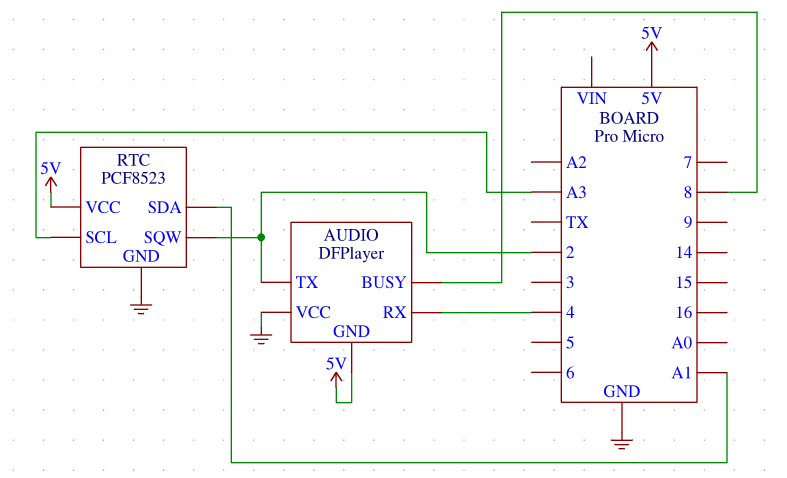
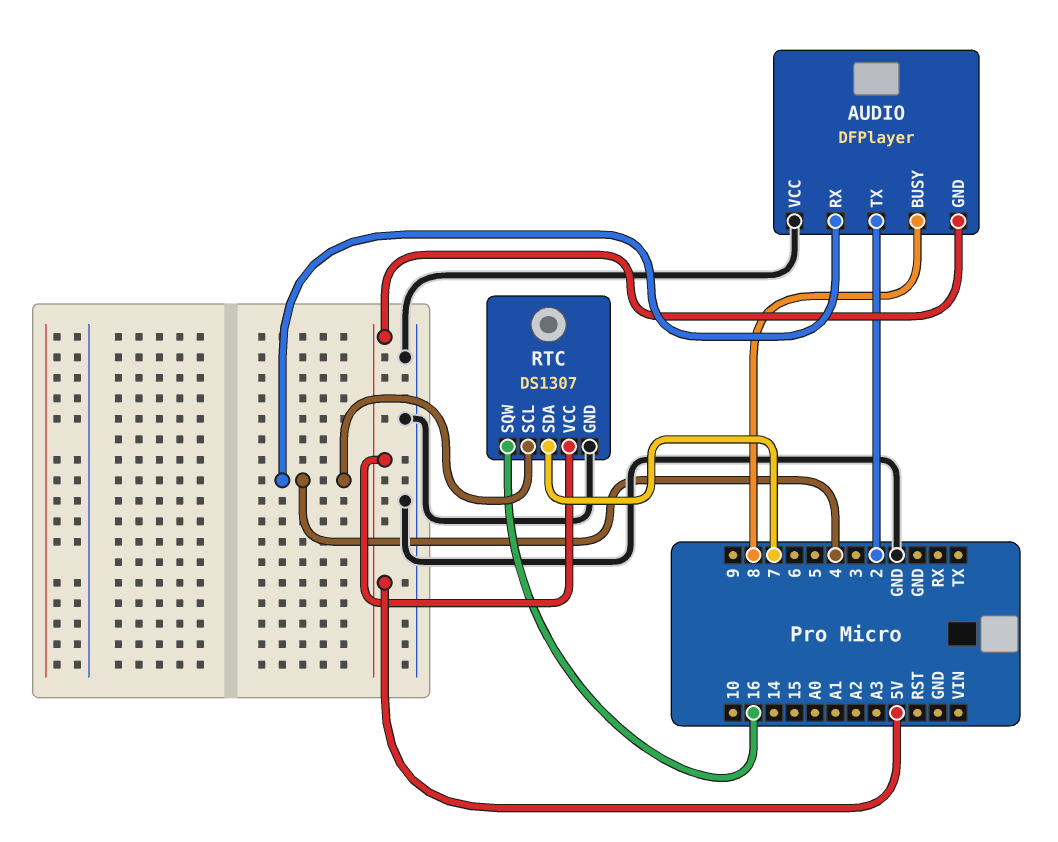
RTC: PCF8523 -> DS1307
RTC pin SCL: A3 -> 4
RTC pin SDA: A1 -> 7
RTC pin SQW: 2 -> 16

